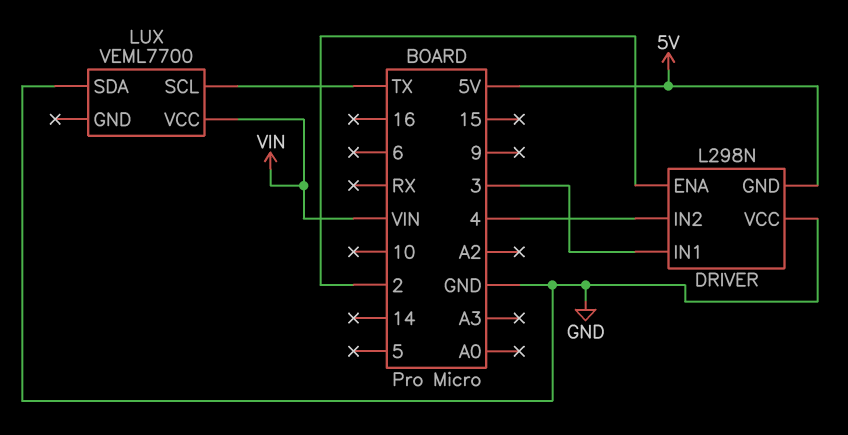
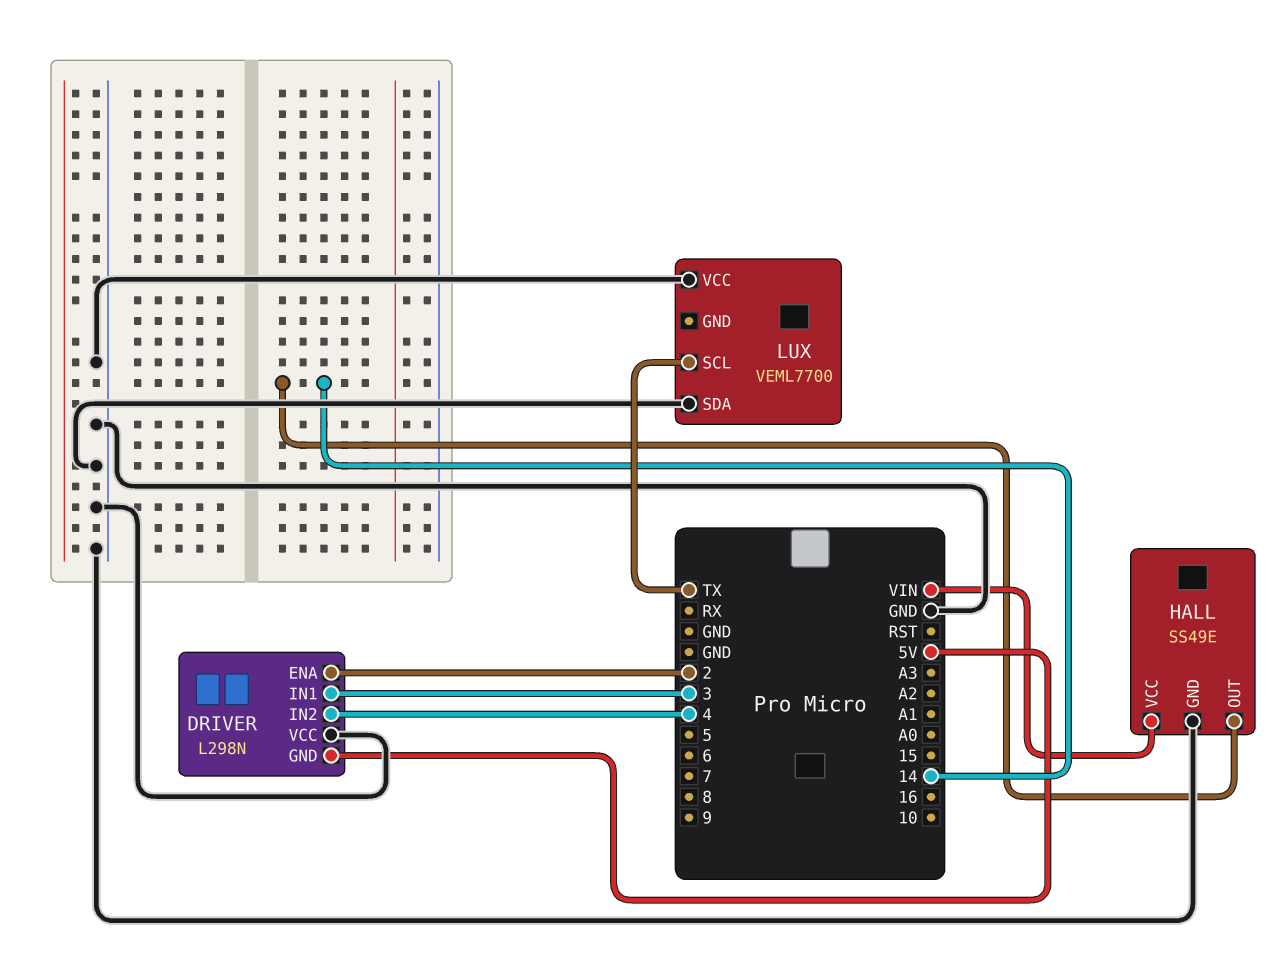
HALL: none -> SS49E
HALL pin GND: none -> GND
HALL pin OUT: none -> 14
HALL pin VCC: none -> VIN
LUX pin VCC: VIN -> GND

